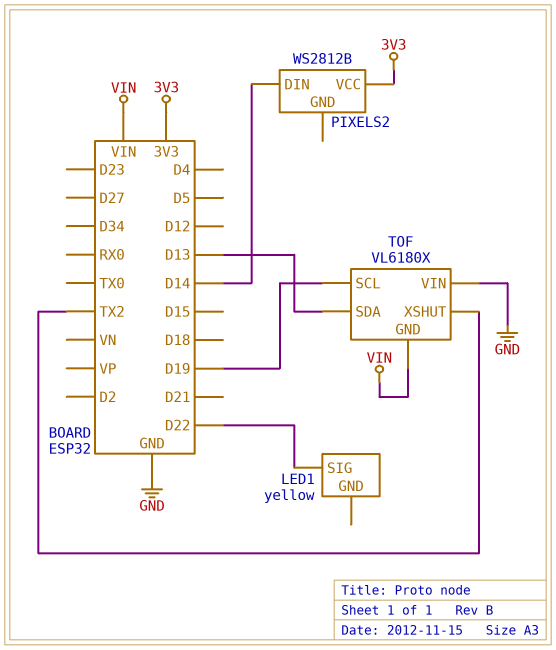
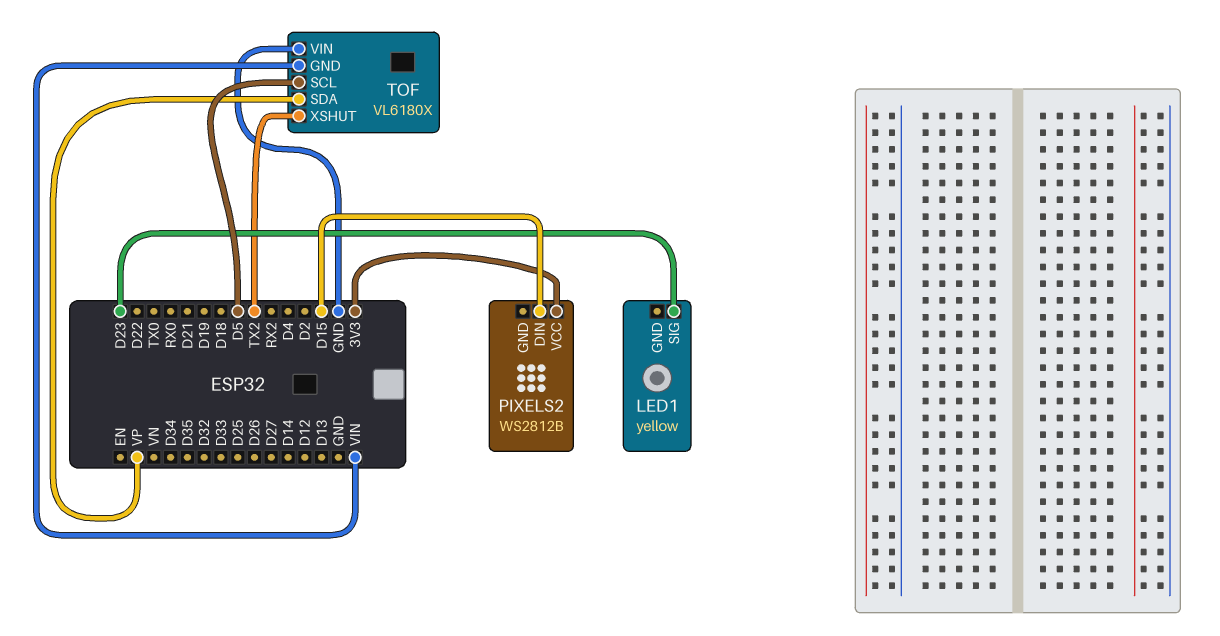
LED1 pin SIG: D22 -> D23
PIXELS2 pin DIN: D14 -> D15
TOF pin SCL: D19 -> D5
TOF pin SDA: D13 -> VP

